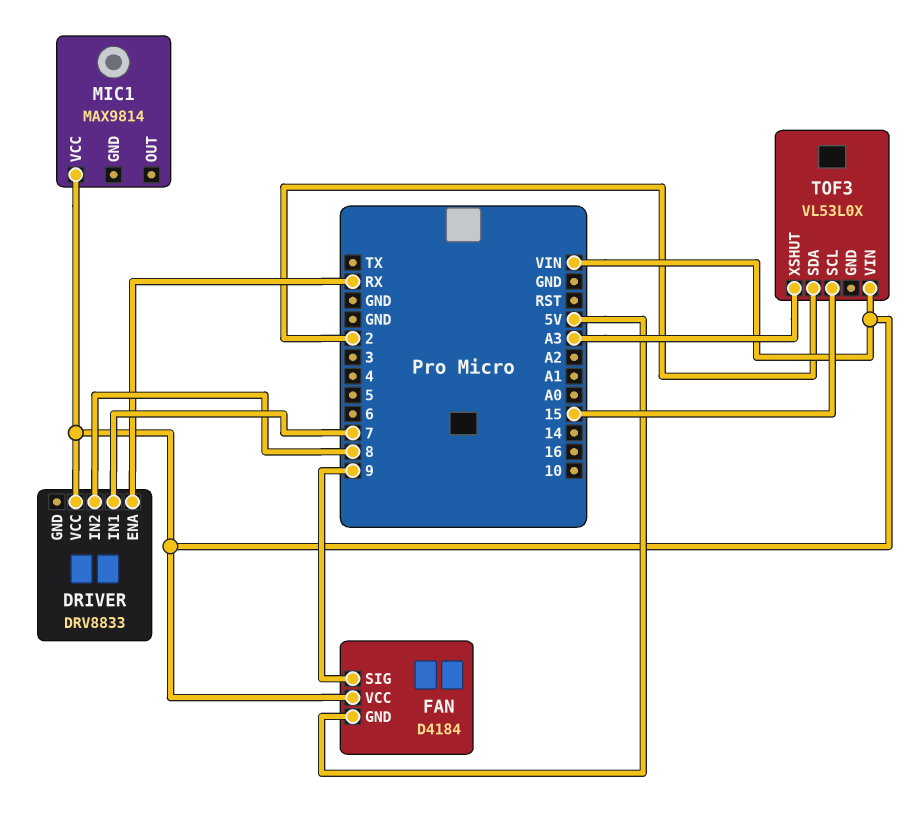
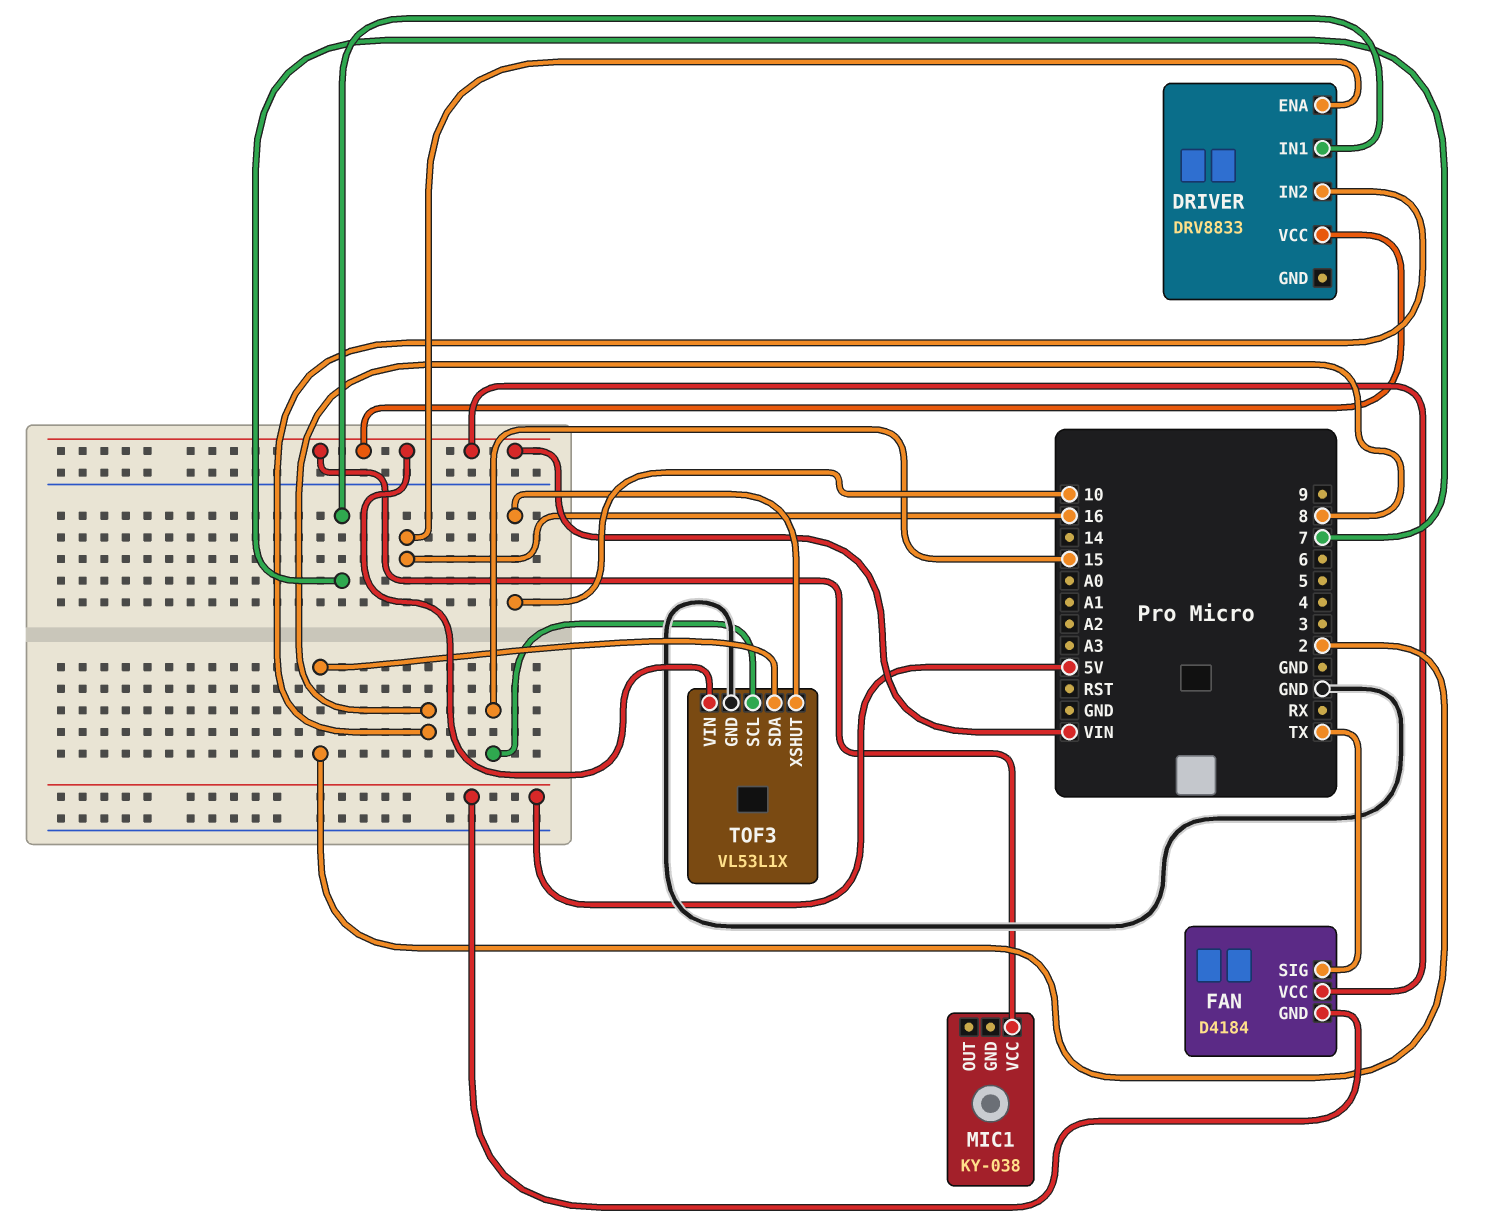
DRIVER pin ENA: RX -> 16
FAN pin SIG: 9 -> TX
MIC1: MAX9814 -> KY-038
TOF3: VL53L0X -> VL53L1X
TOF3 pin GND: none -> GND
TOF3 pin XSHUT: A3 -> 10

